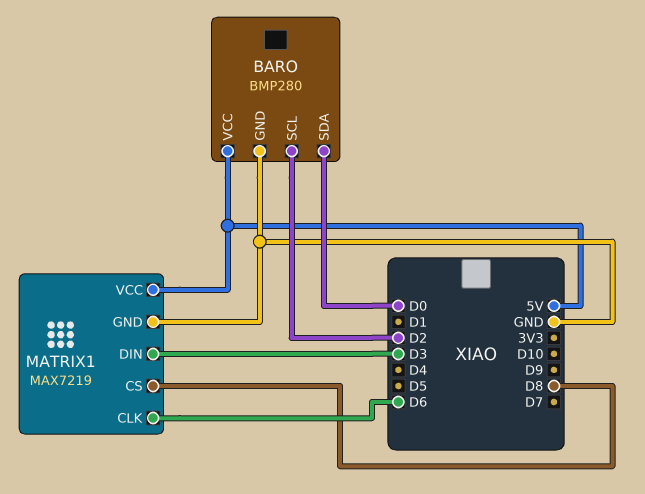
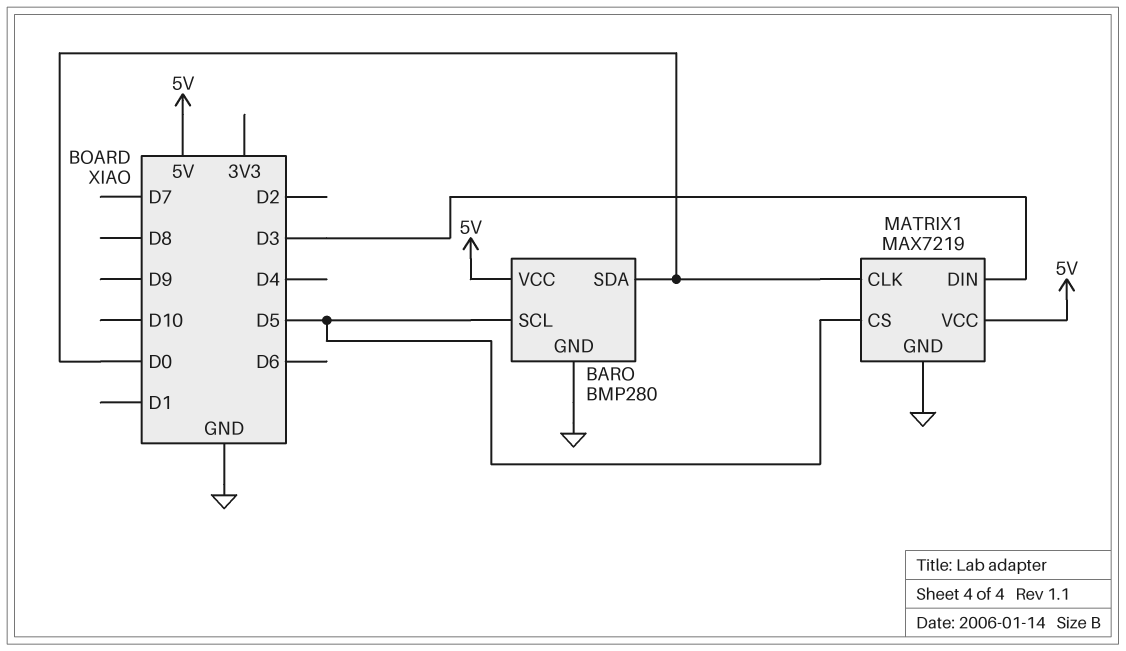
BARO pin SCL: D2 -> D5
MATRIX1 pin CLK: D6 -> D0
MATRIX1 pin CS: D8 -> D5

